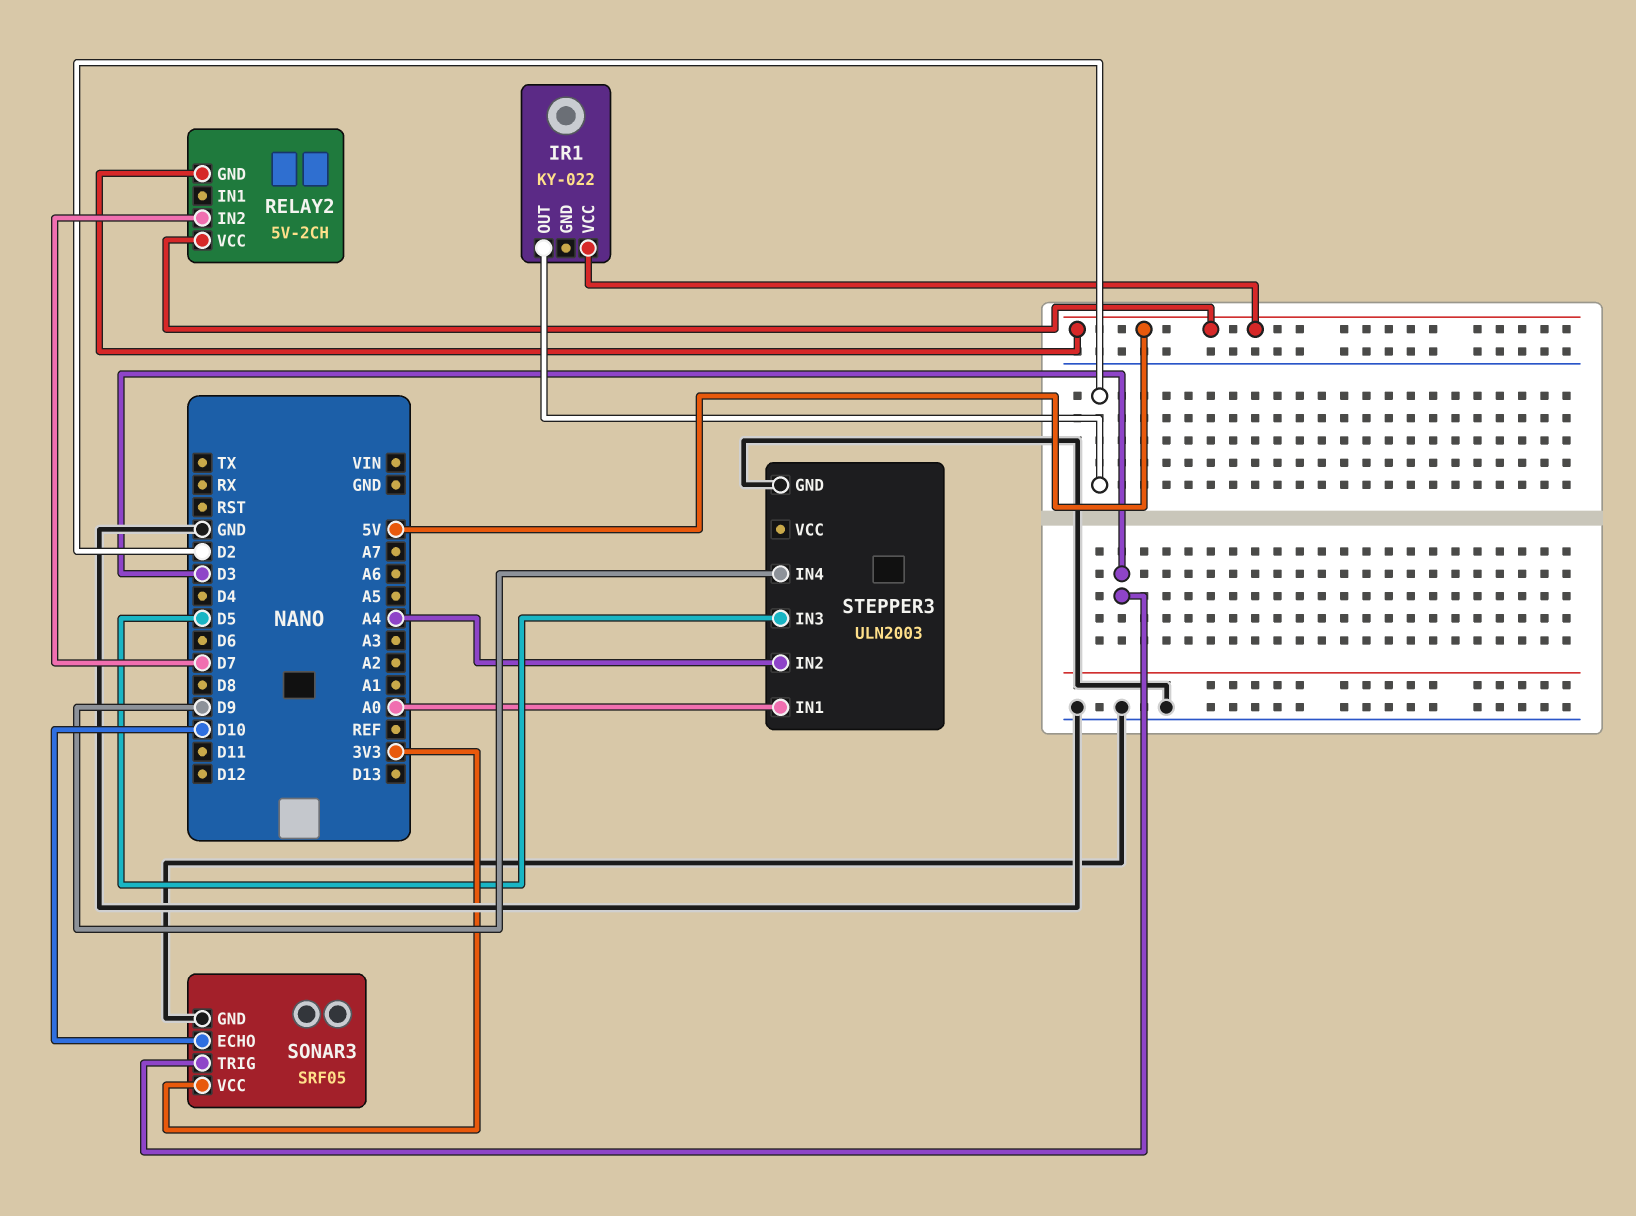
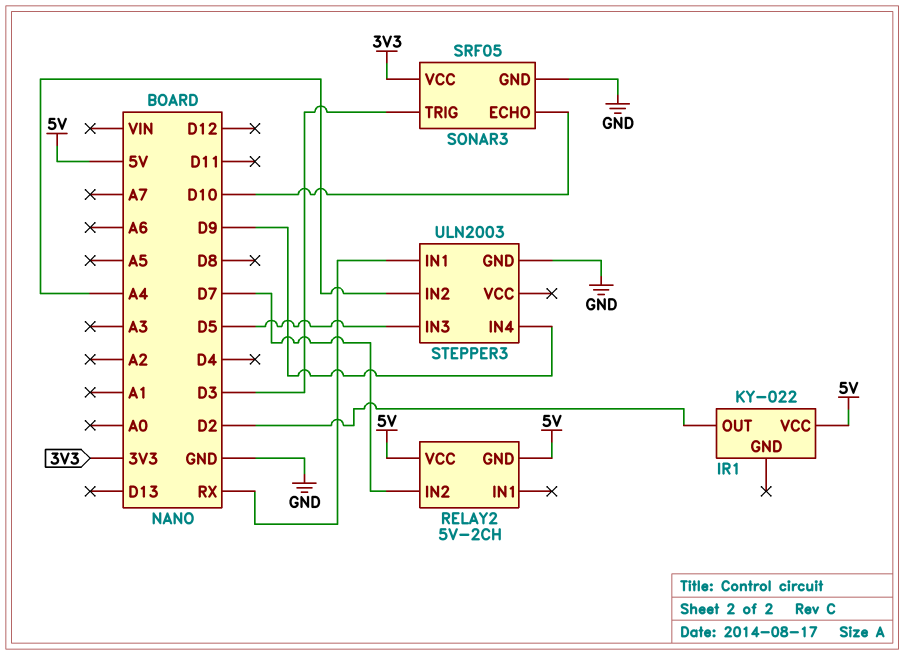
STEPPER3 pin IN1: A0 -> RX

